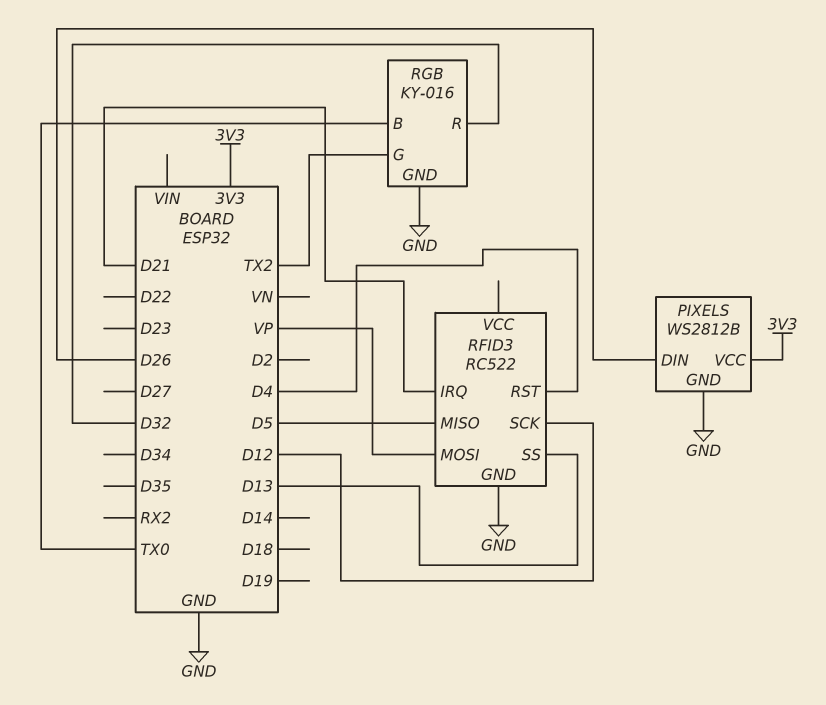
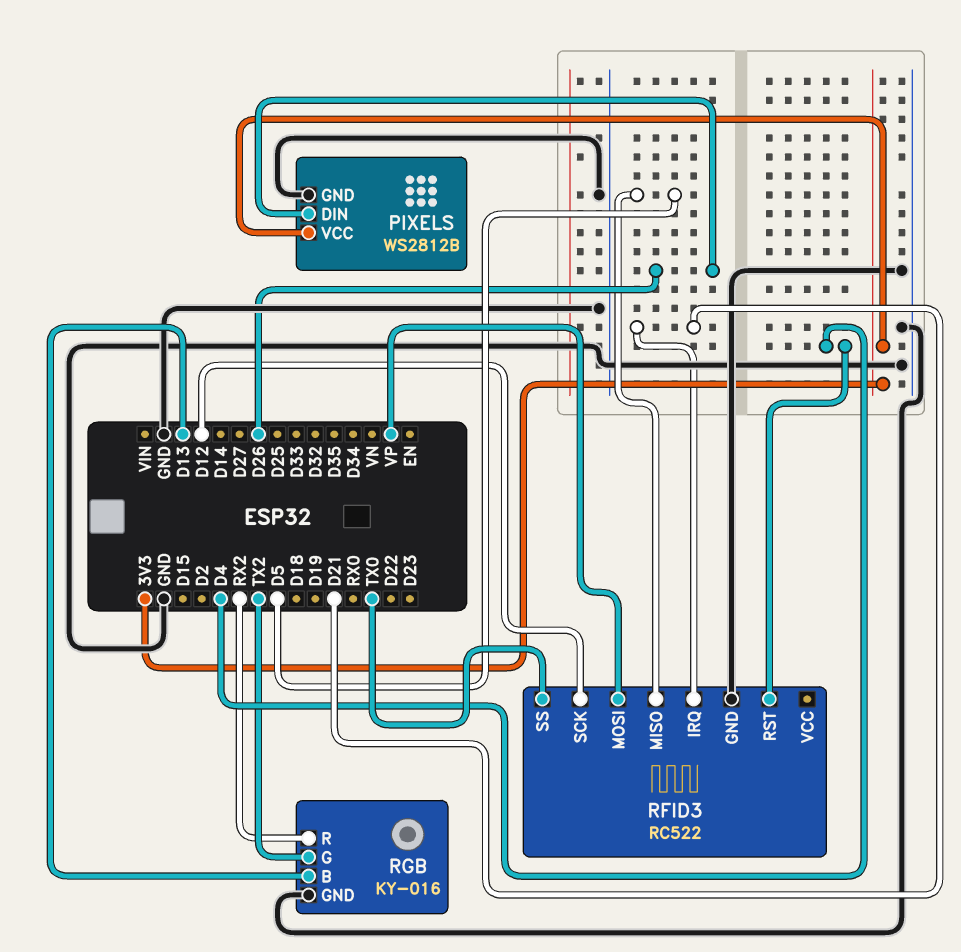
RFID3 pin SS: D13 -> TX0
RGB pin B: TX0 -> D13
RGB pin R: D32 -> RX2

